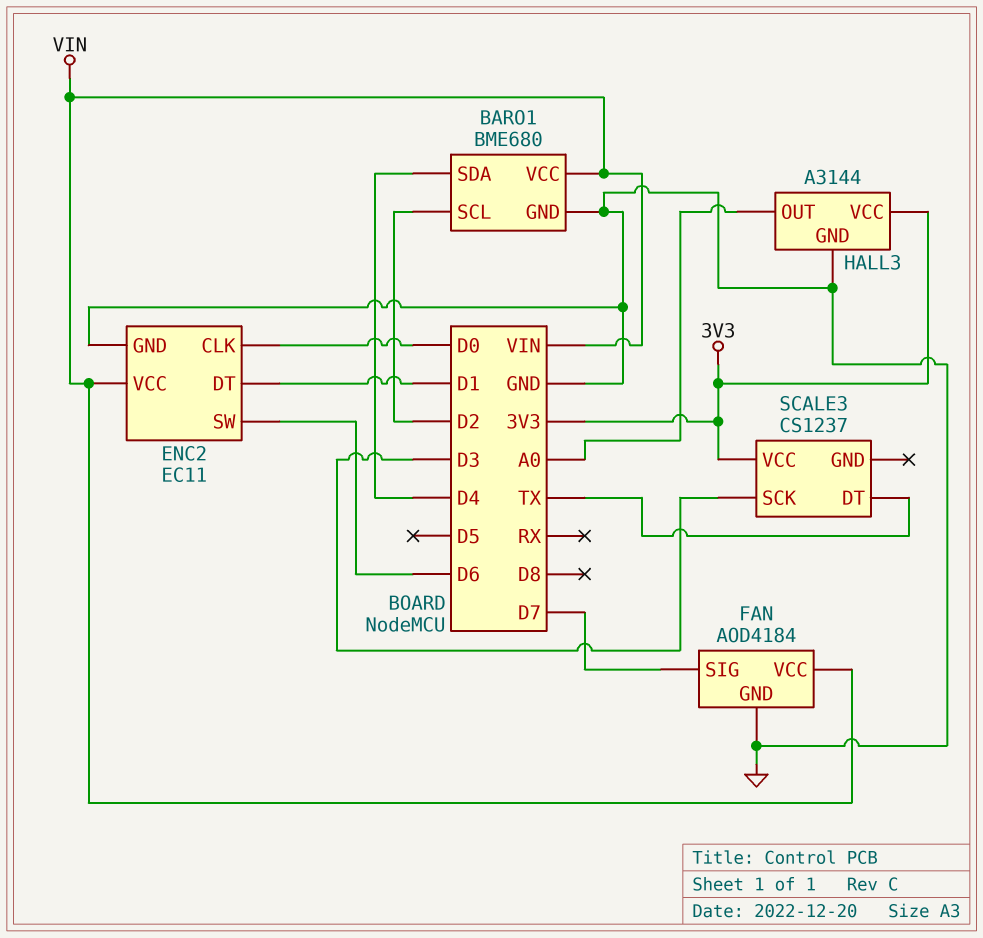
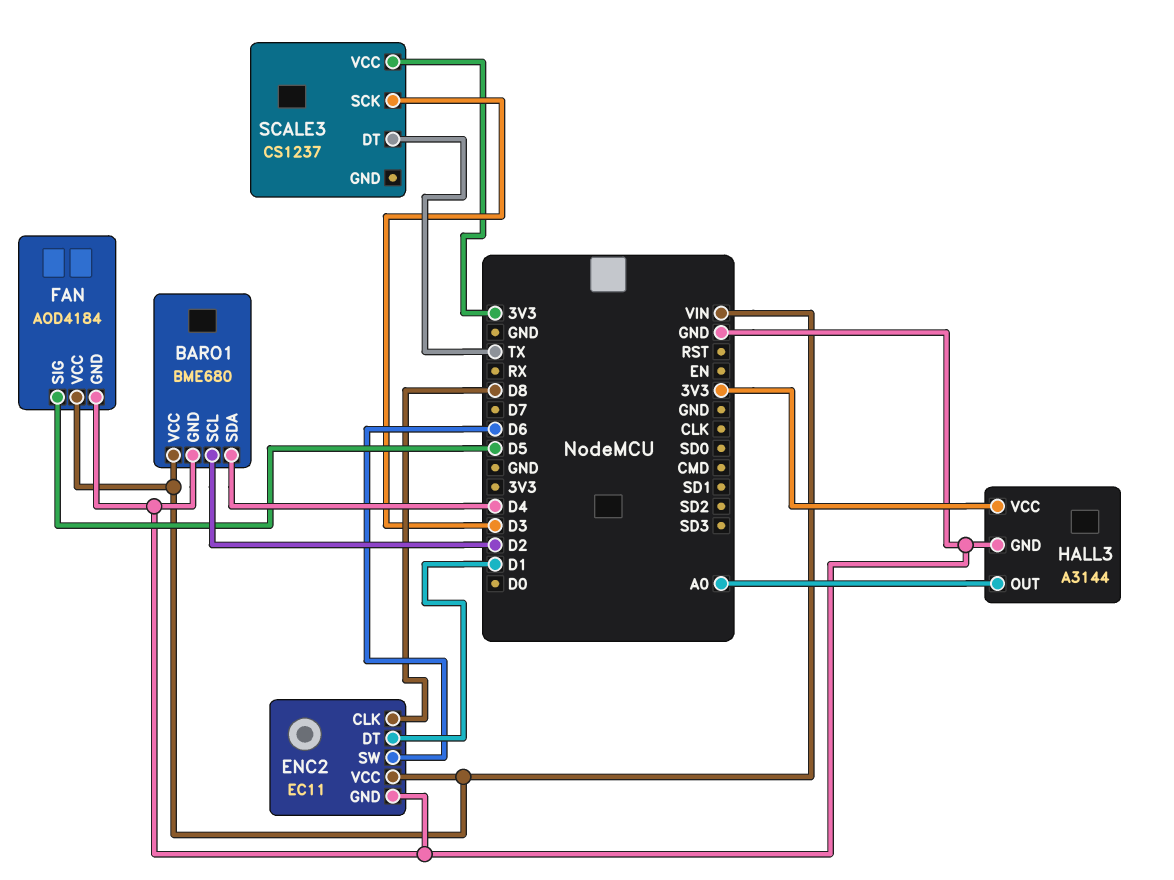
ENC2 pin CLK: D0 -> D8
FAN pin SIG: D7 -> D5

